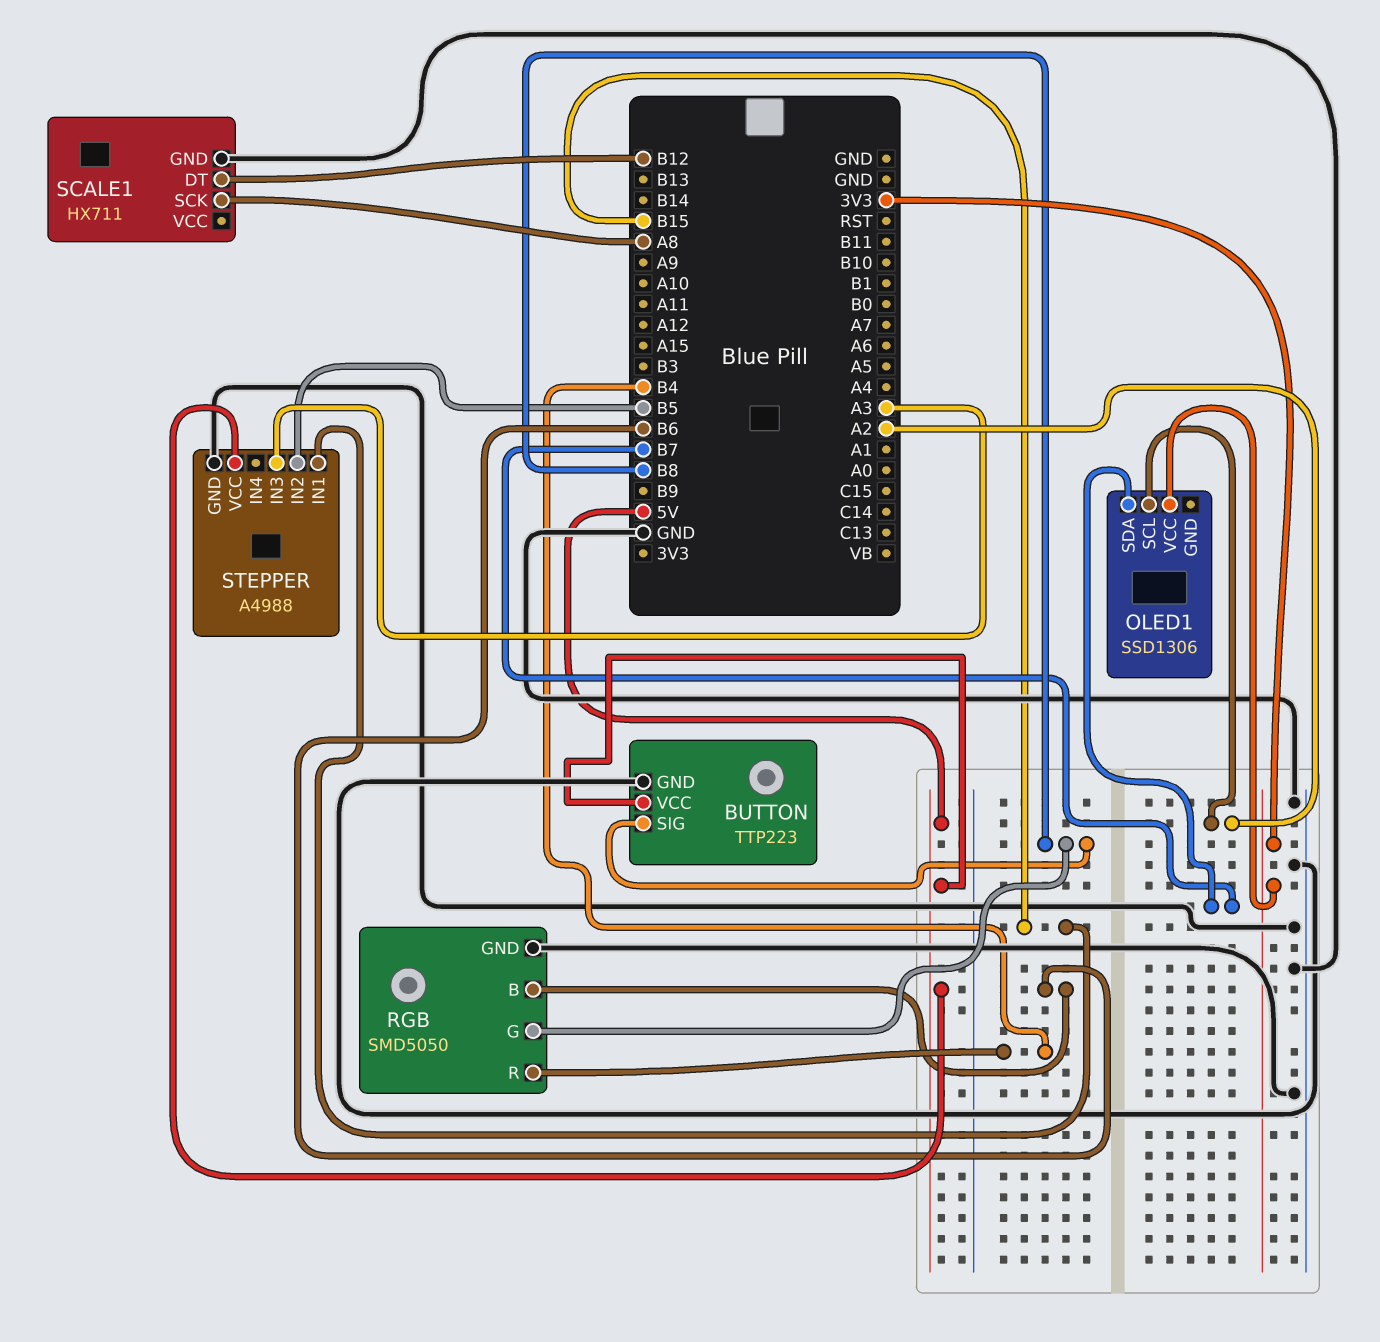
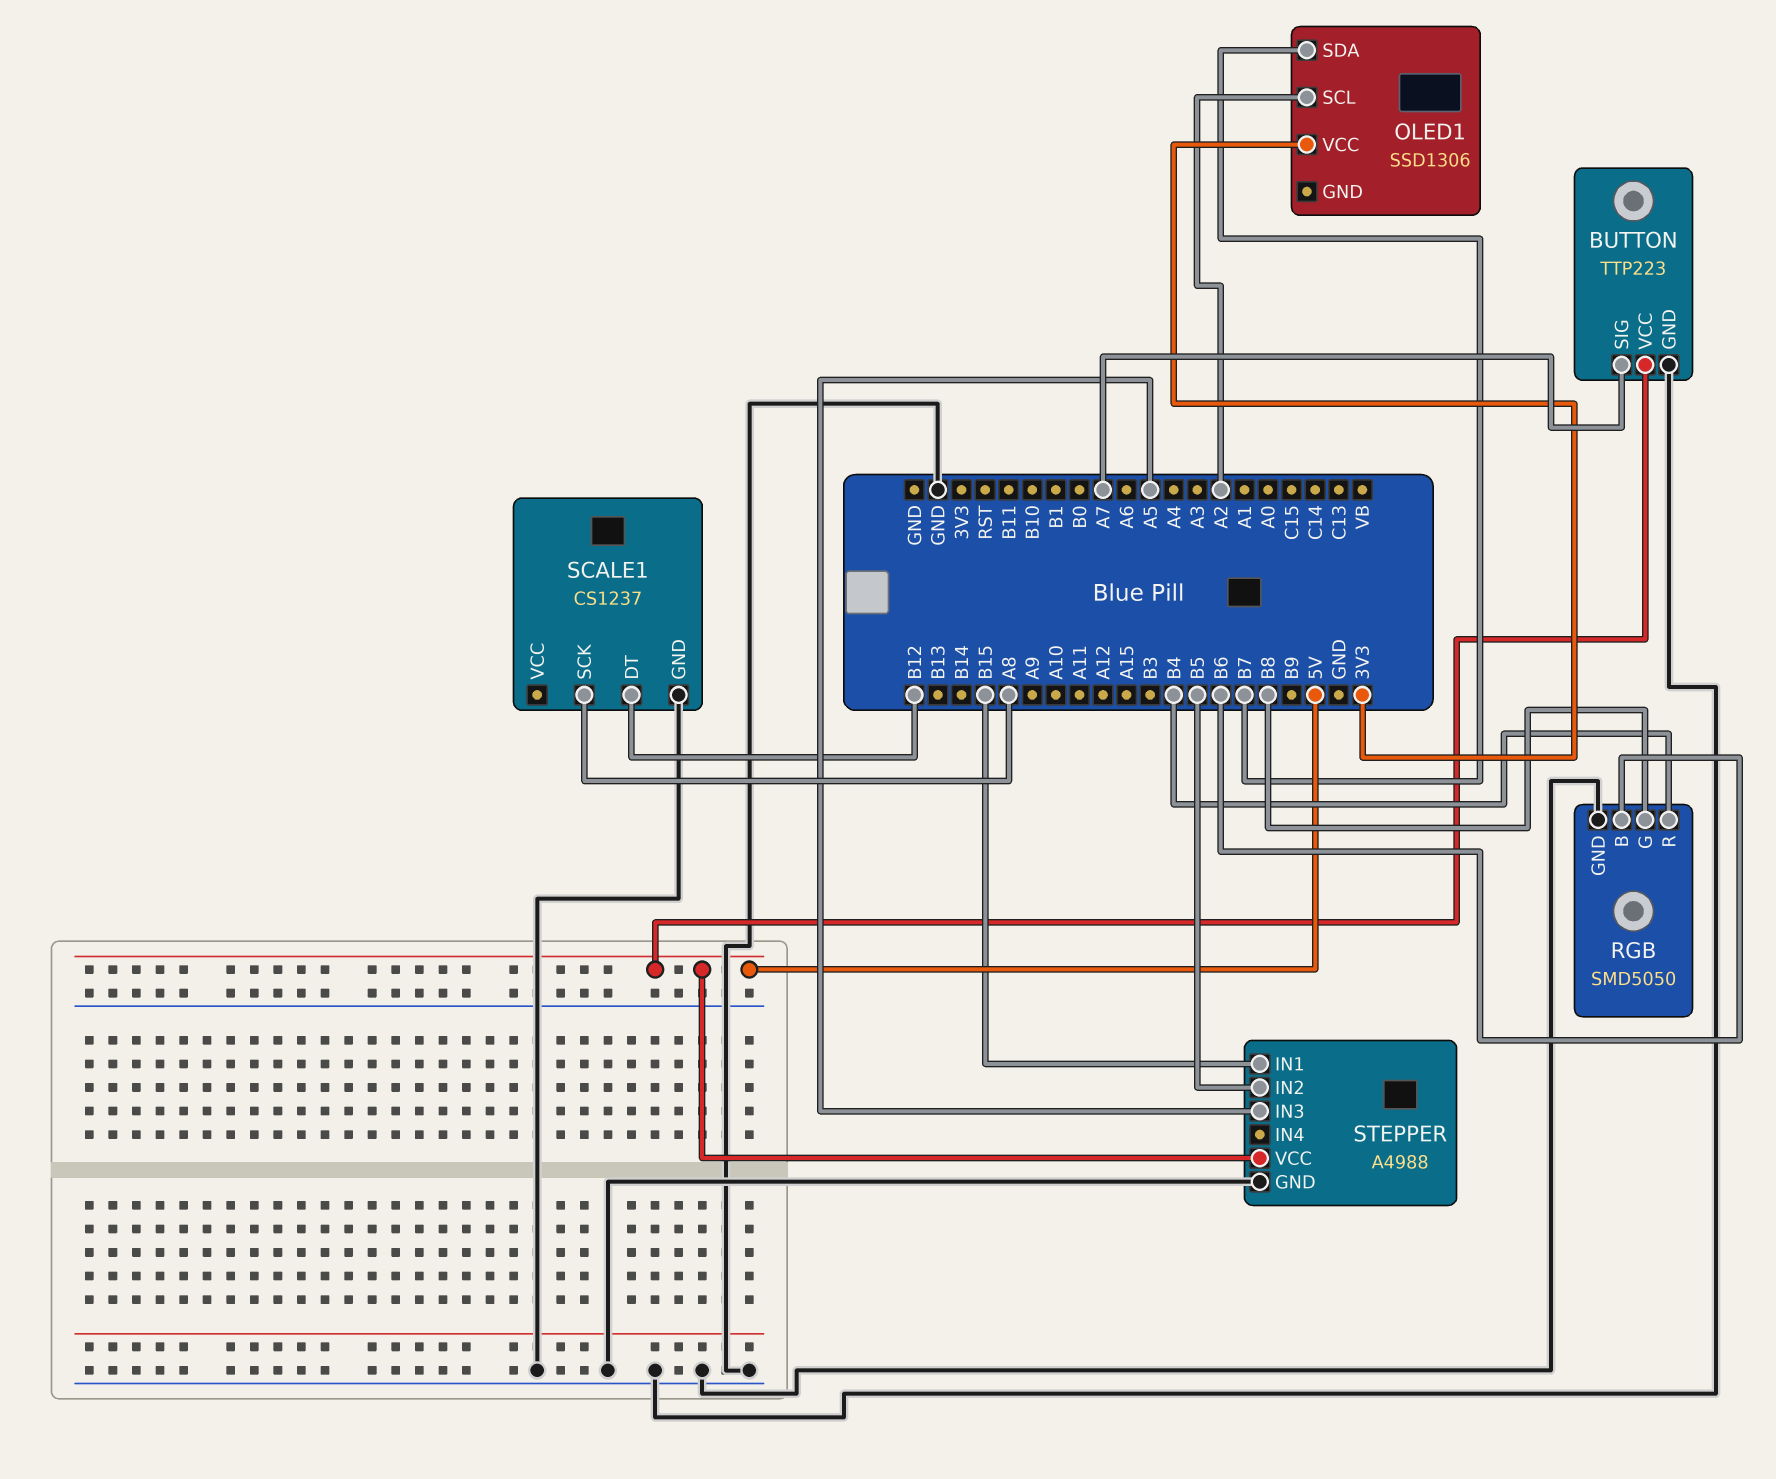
BUTTON pin SIG: B8 -> A7
SCALE1: HX711 -> CS1237
STEPPER pin IN3: A3 -> A5

